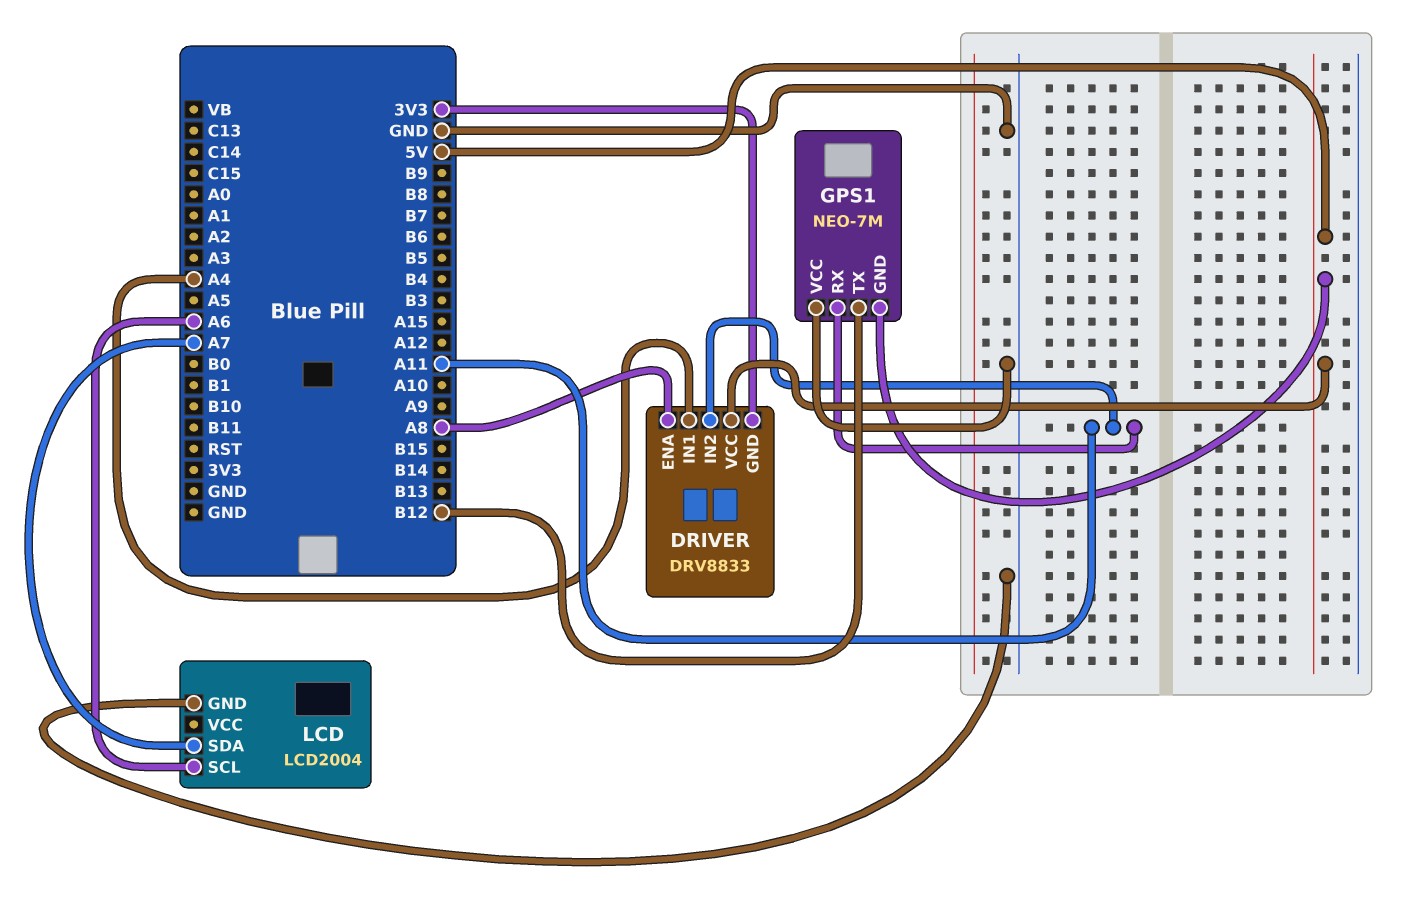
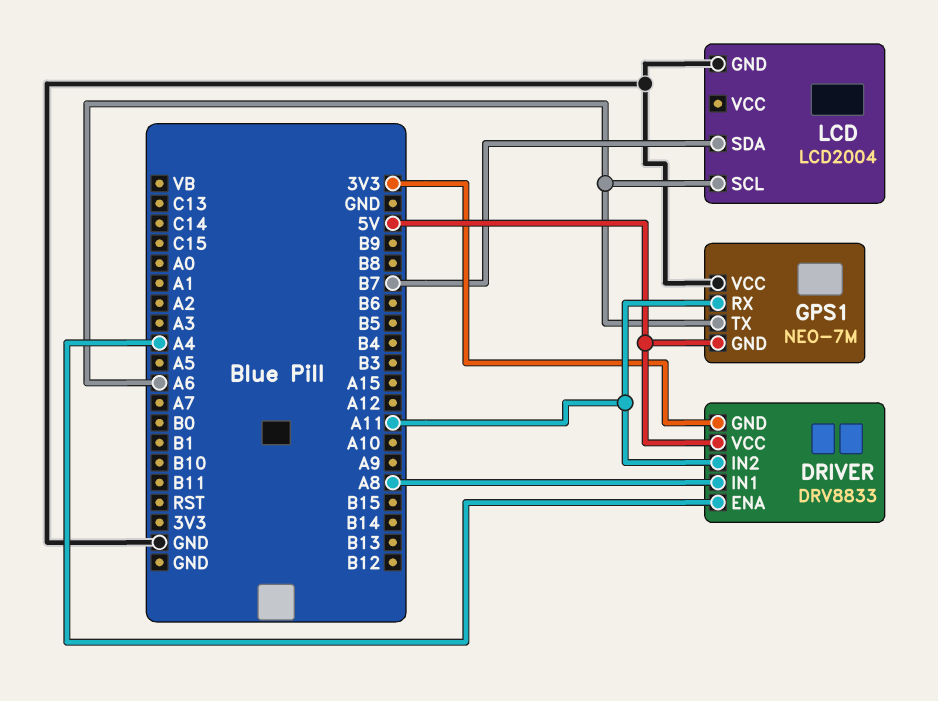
DRIVER pin ENA: A8 -> A4
DRIVER pin IN1: A4 -> A8
GPS1 pin TX: B12 -> A6
LCD pin SDA: A7 -> B7

